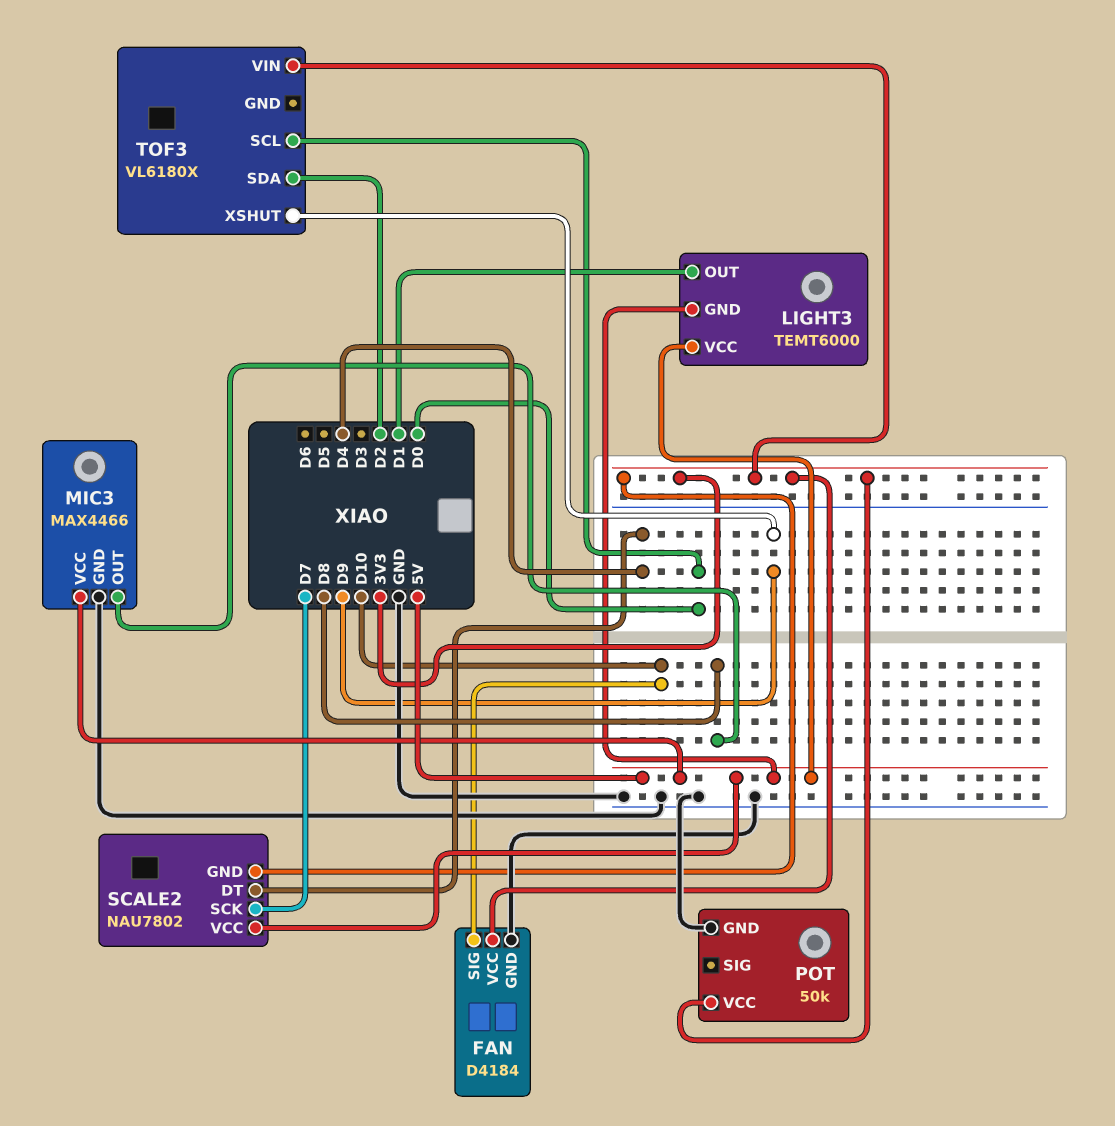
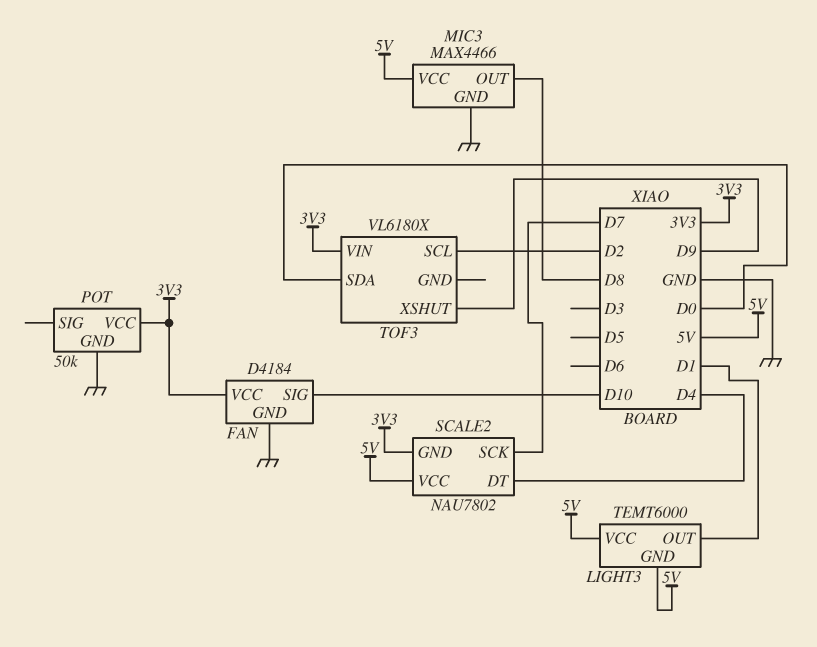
TOF3 pin SCL: D0 -> D2
TOF3 pin SDA: D2 -> D0

